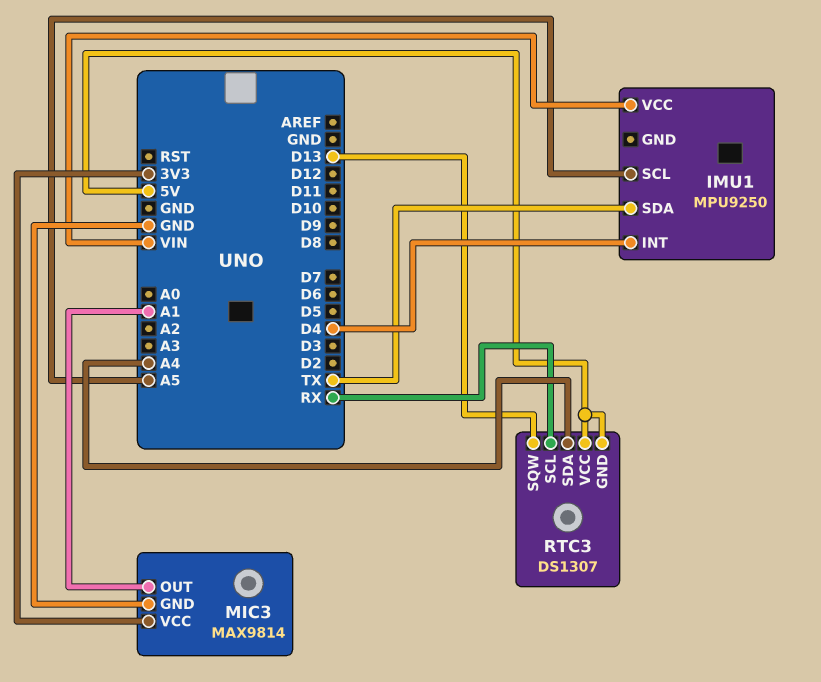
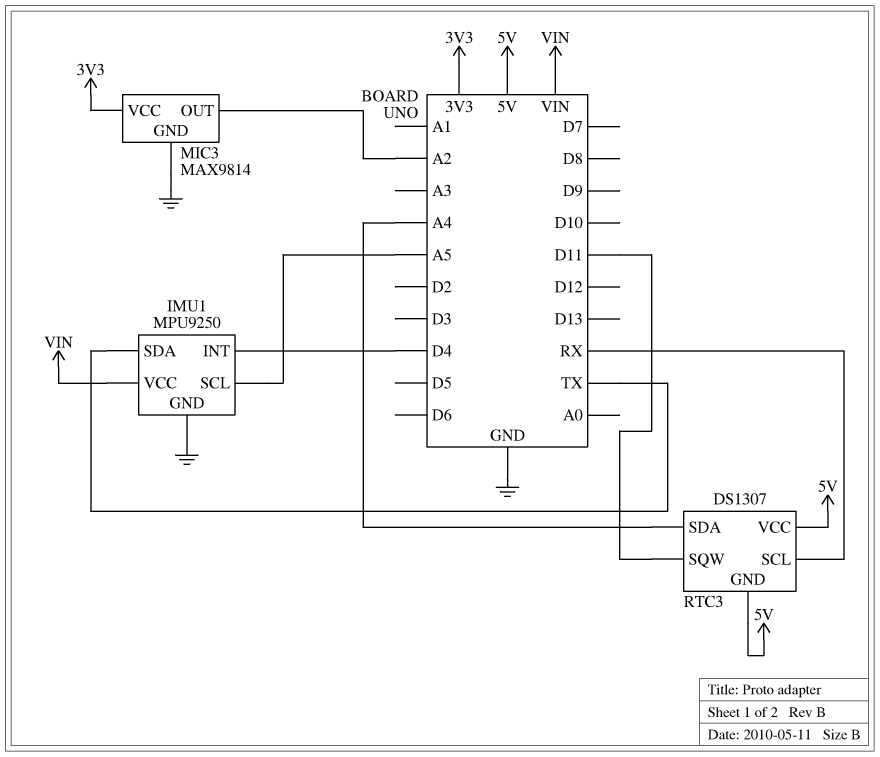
IMU1 pin GND: none -> GND
MIC3 pin OUT: A1 -> A2
RTC3 pin SQW: D13 -> D11

